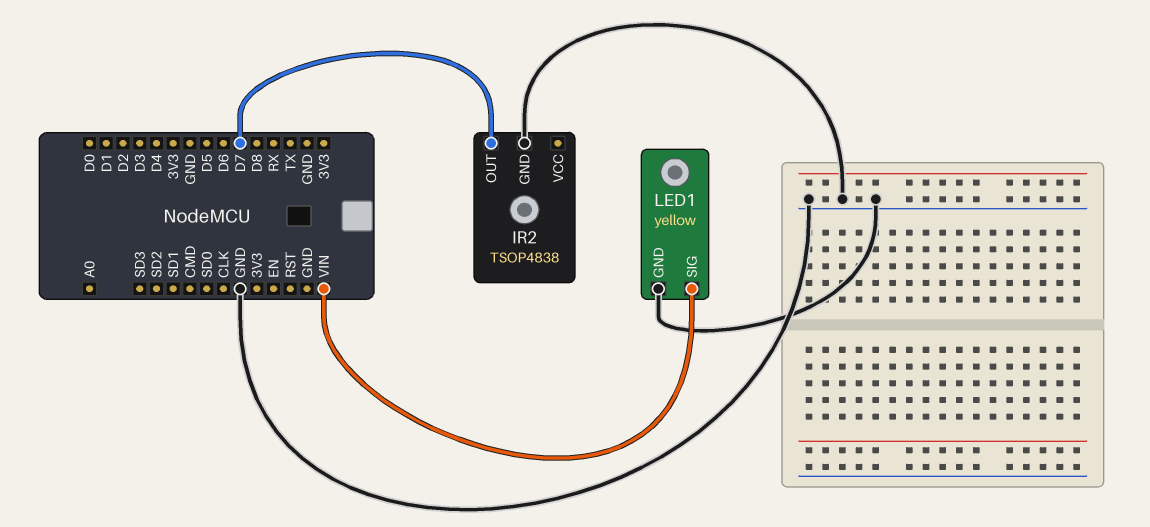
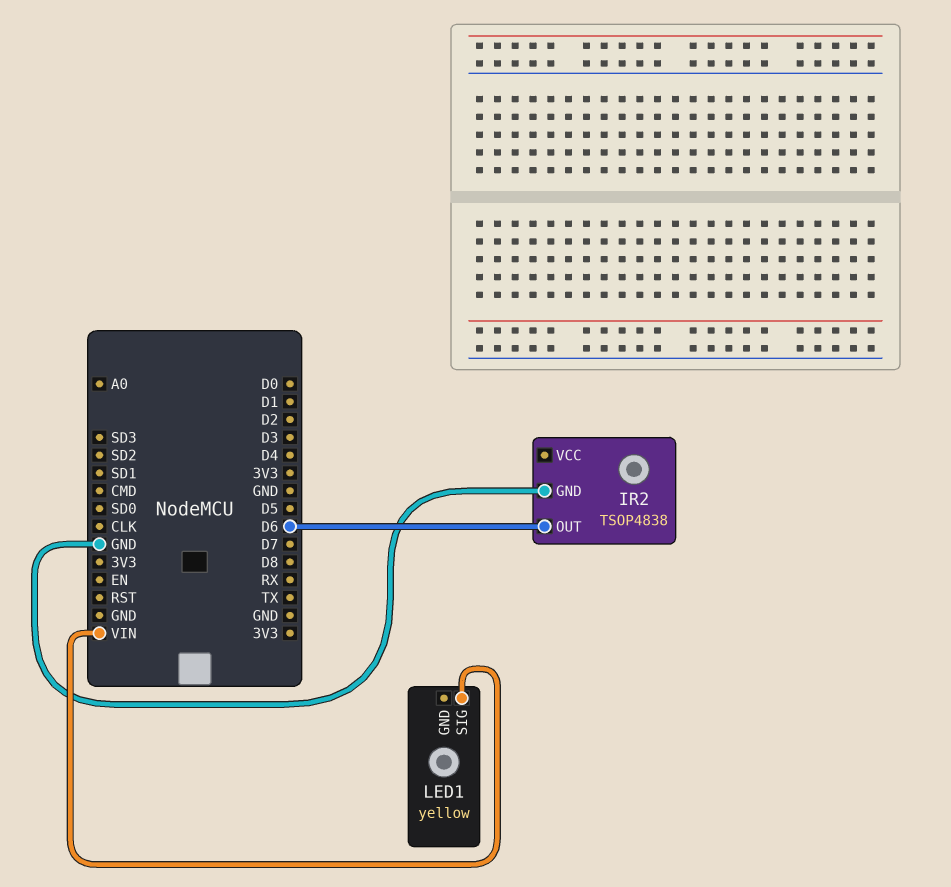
IR2 pin OUT: D7 -> D6
LED1 pin GND: GND -> none

